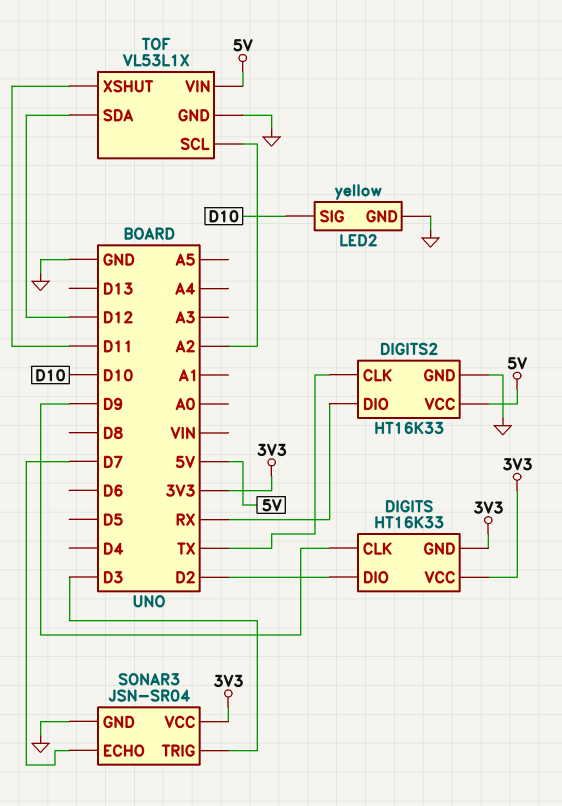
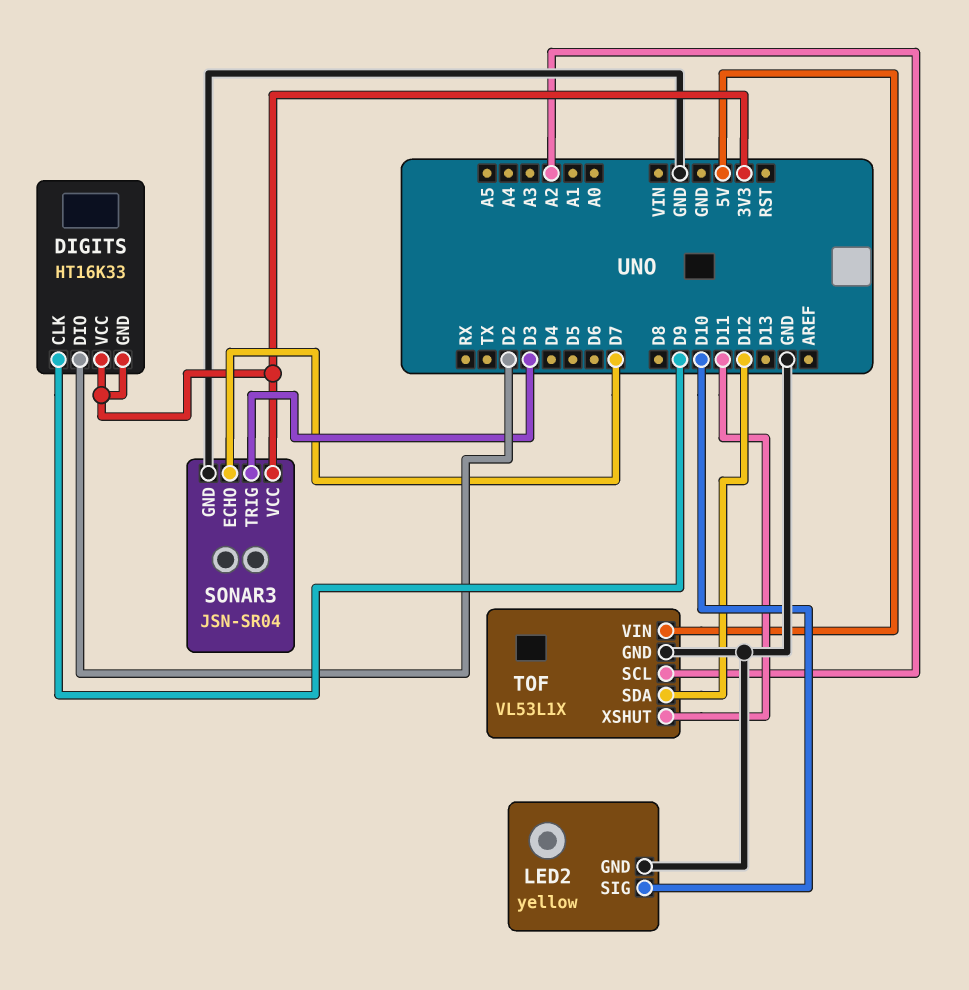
DIGITS2: HT16K33 -> none
DIGITS2 pin CLK: TX -> none
DIGITS2 pin DIO: RX -> none
DIGITS2 pin GND: GND -> none
DIGITS2 pin VCC: 5V -> none

